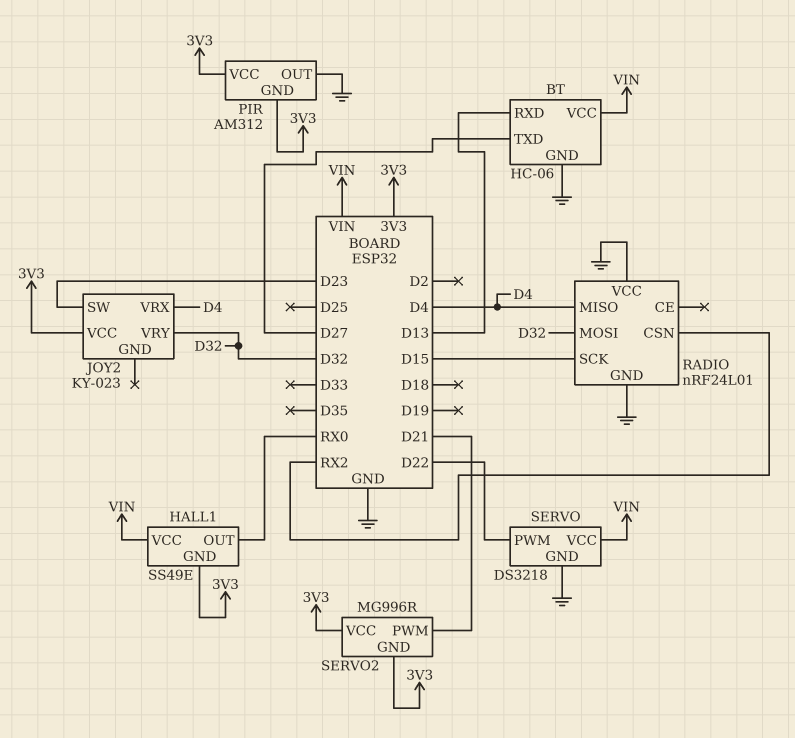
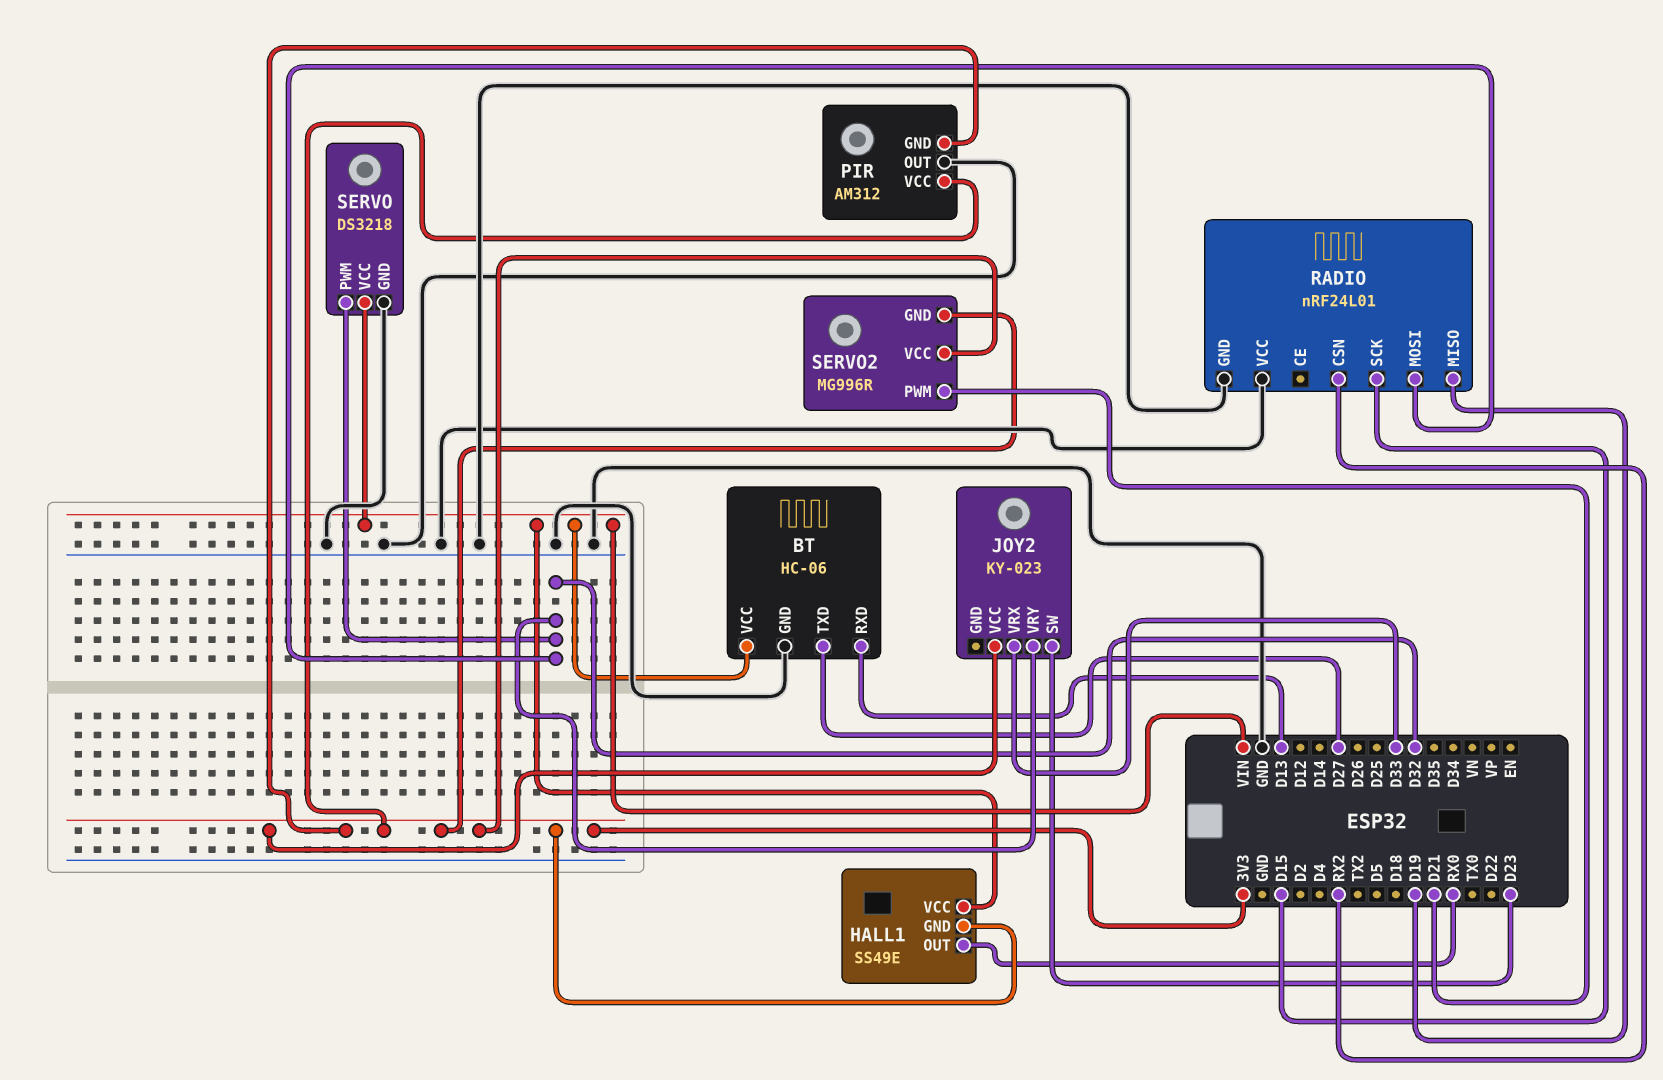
JOY2 pin VRX: D4 -> D33
RADIO pin MISO: D4 -> D19
SERVO pin PWM: D22 -> D32

